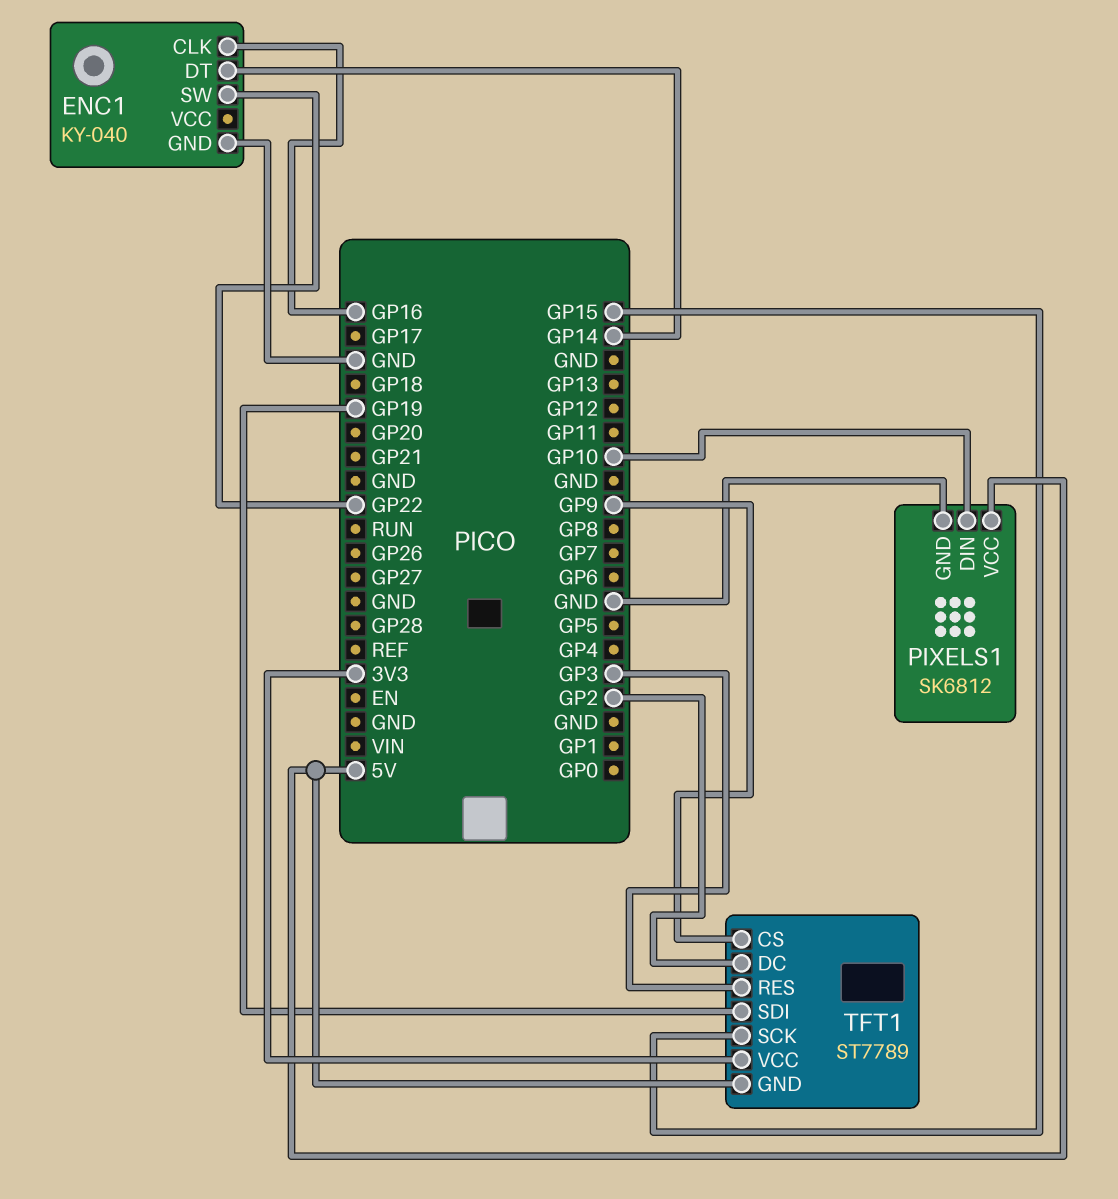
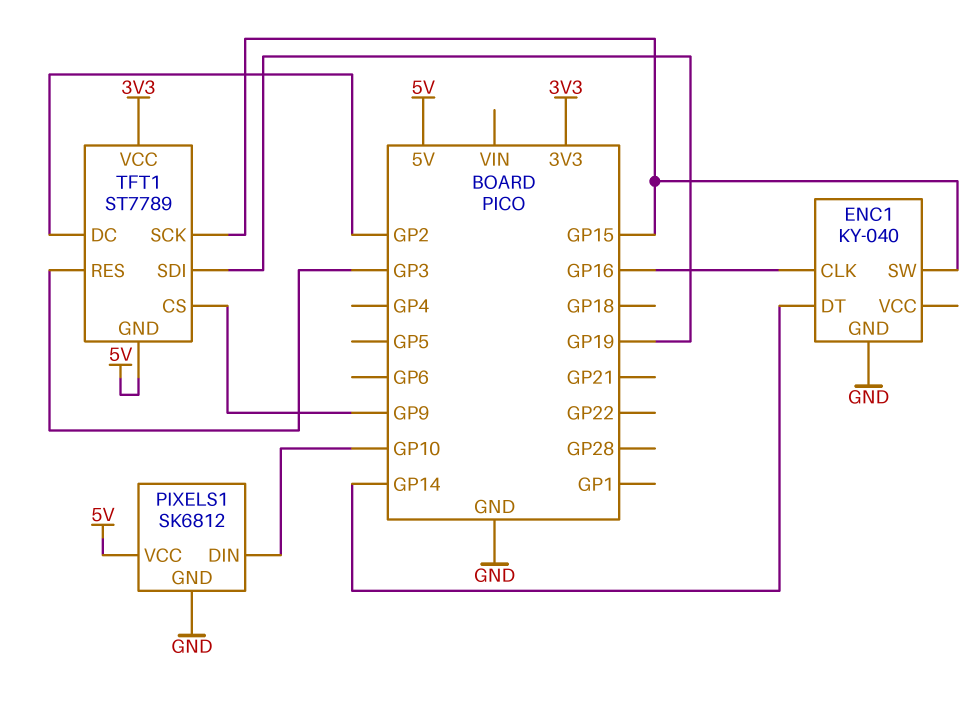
ENC1 pin SW: GP22 -> GP15

